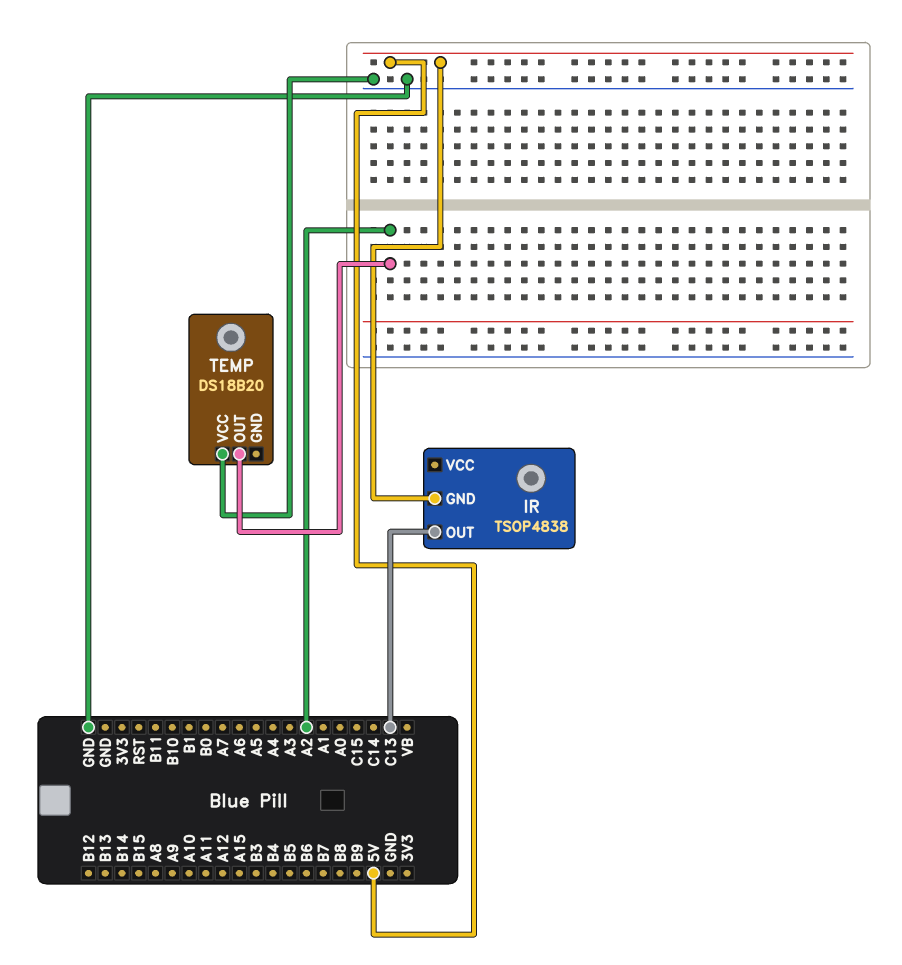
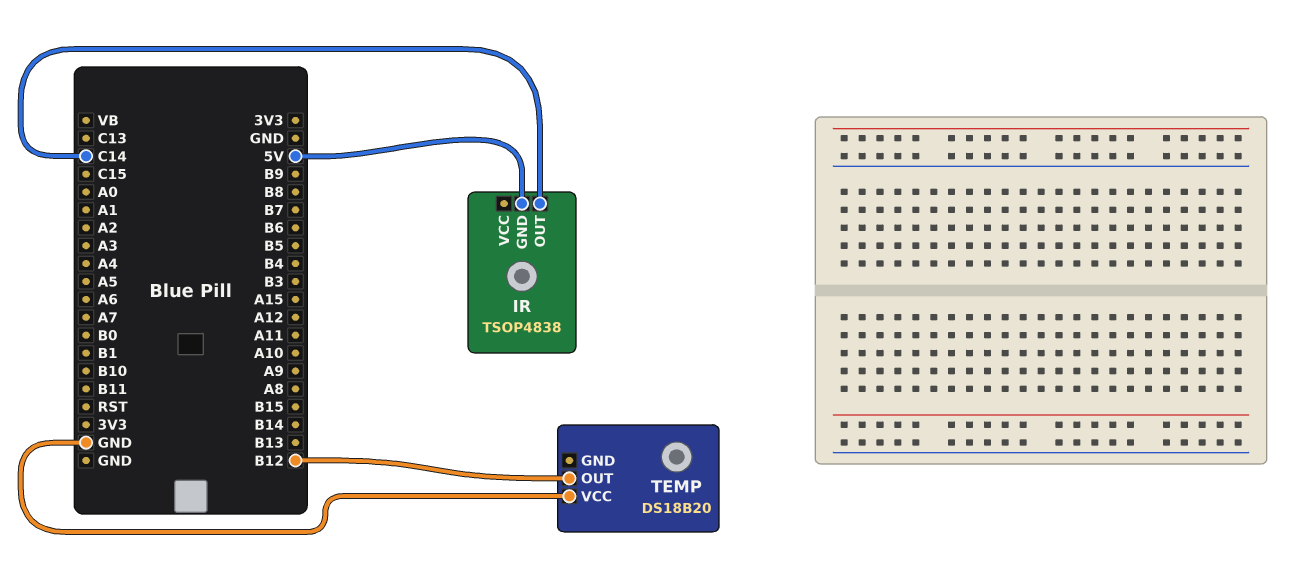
IR pin OUT: C13 -> C14
TEMP pin OUT: A2 -> B12

